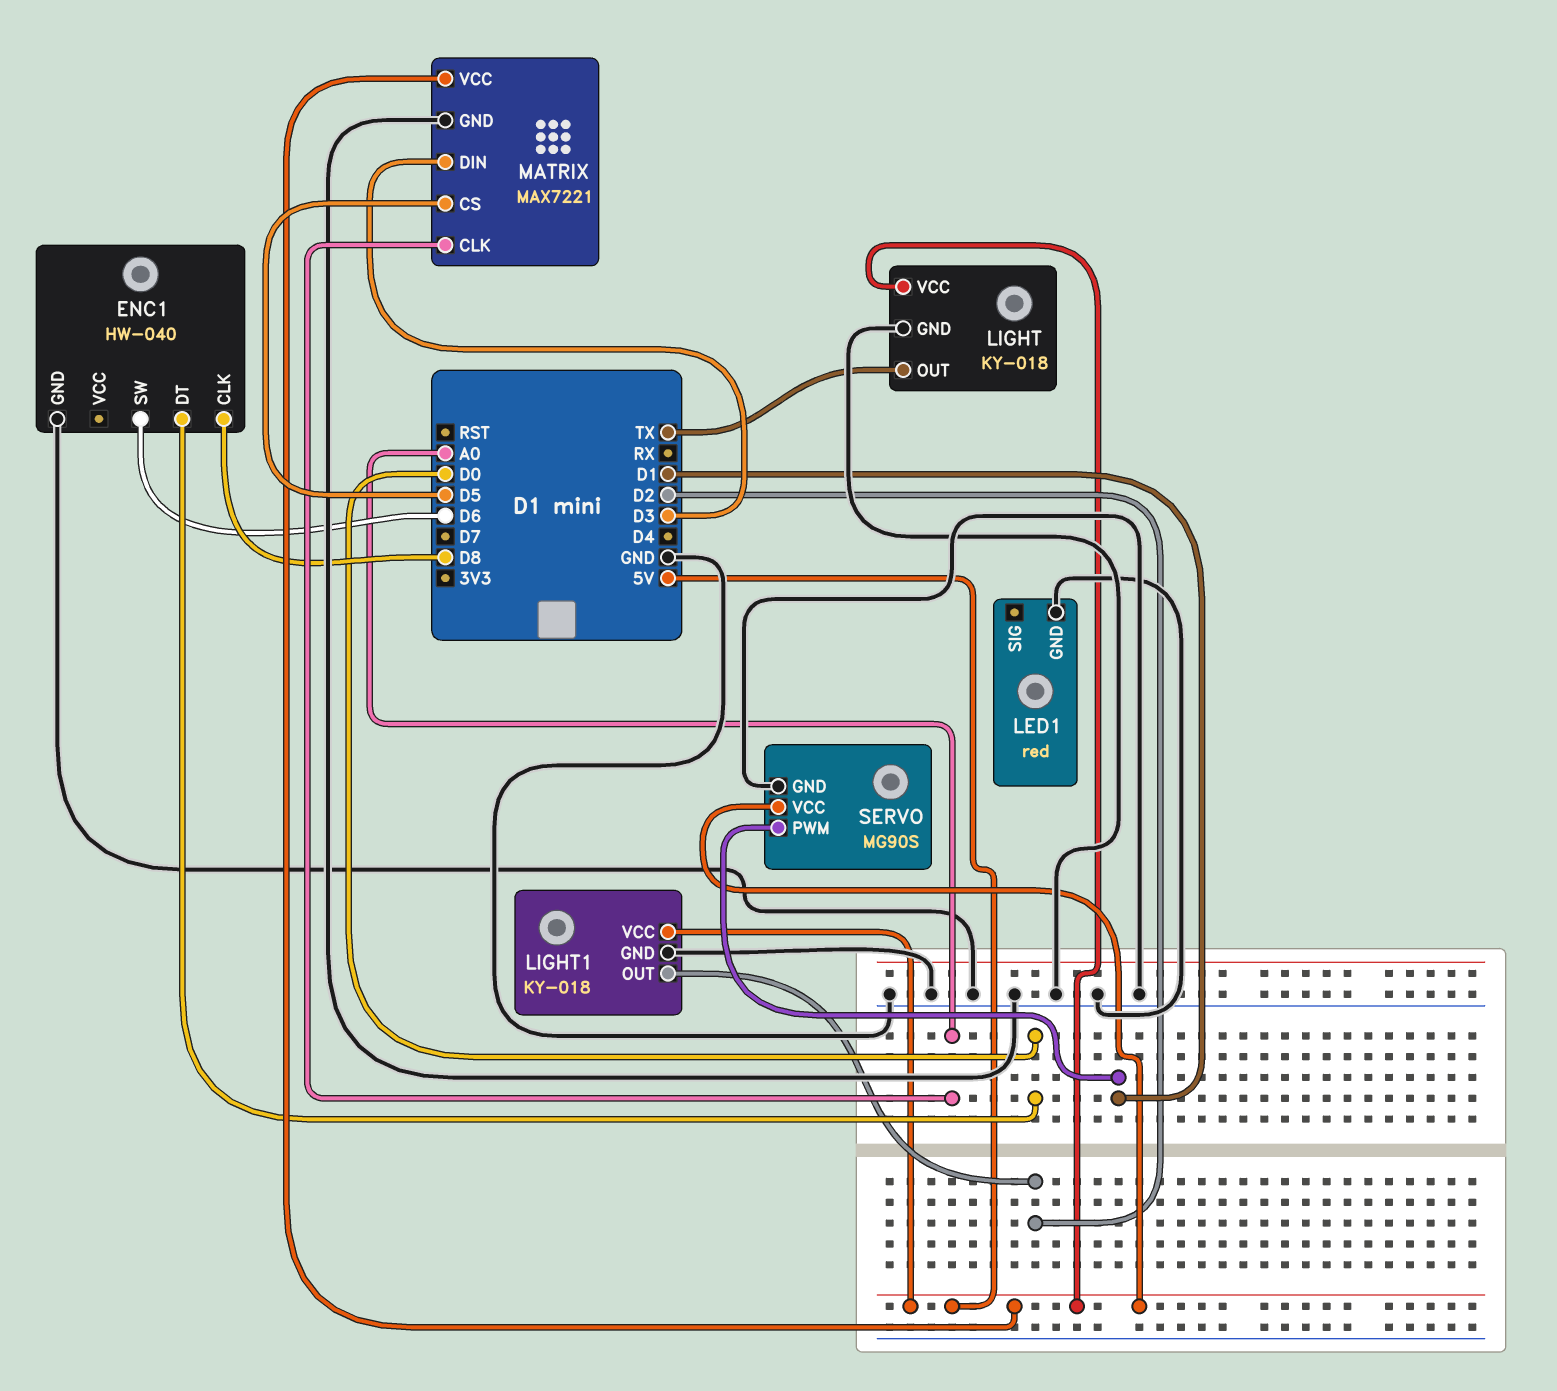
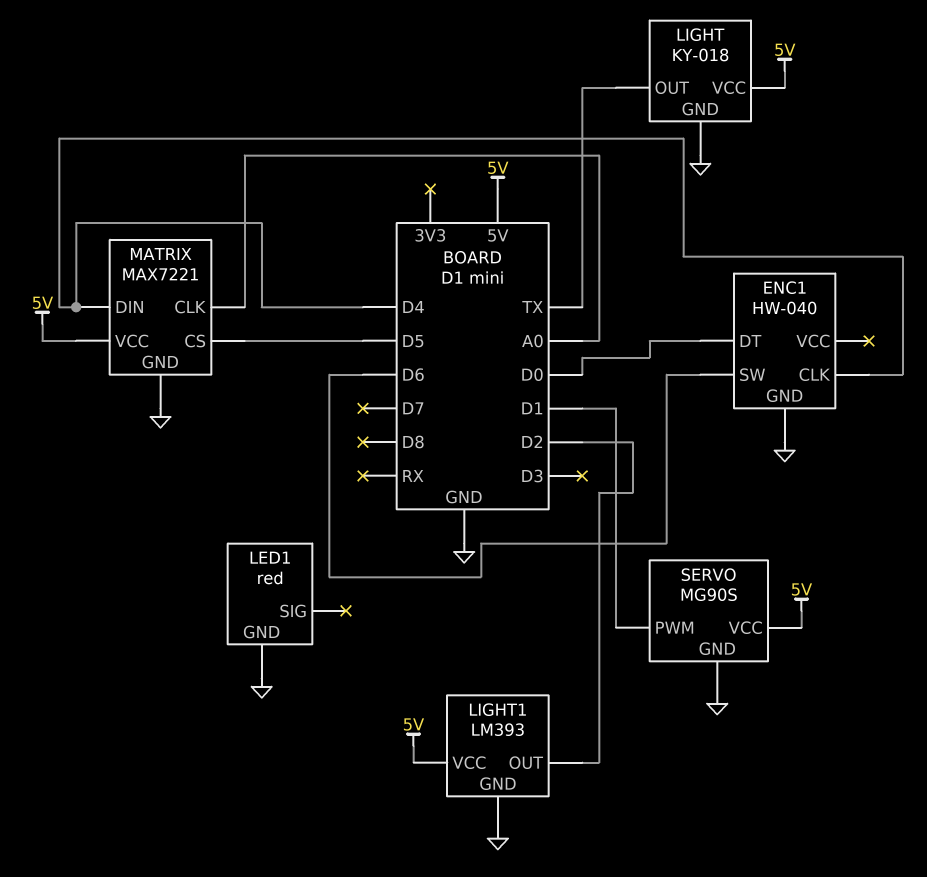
ENC1 pin CLK: D8 -> D4
LIGHT1: KY-018 -> LM393
MATRIX pin DIN: D3 -> D4

